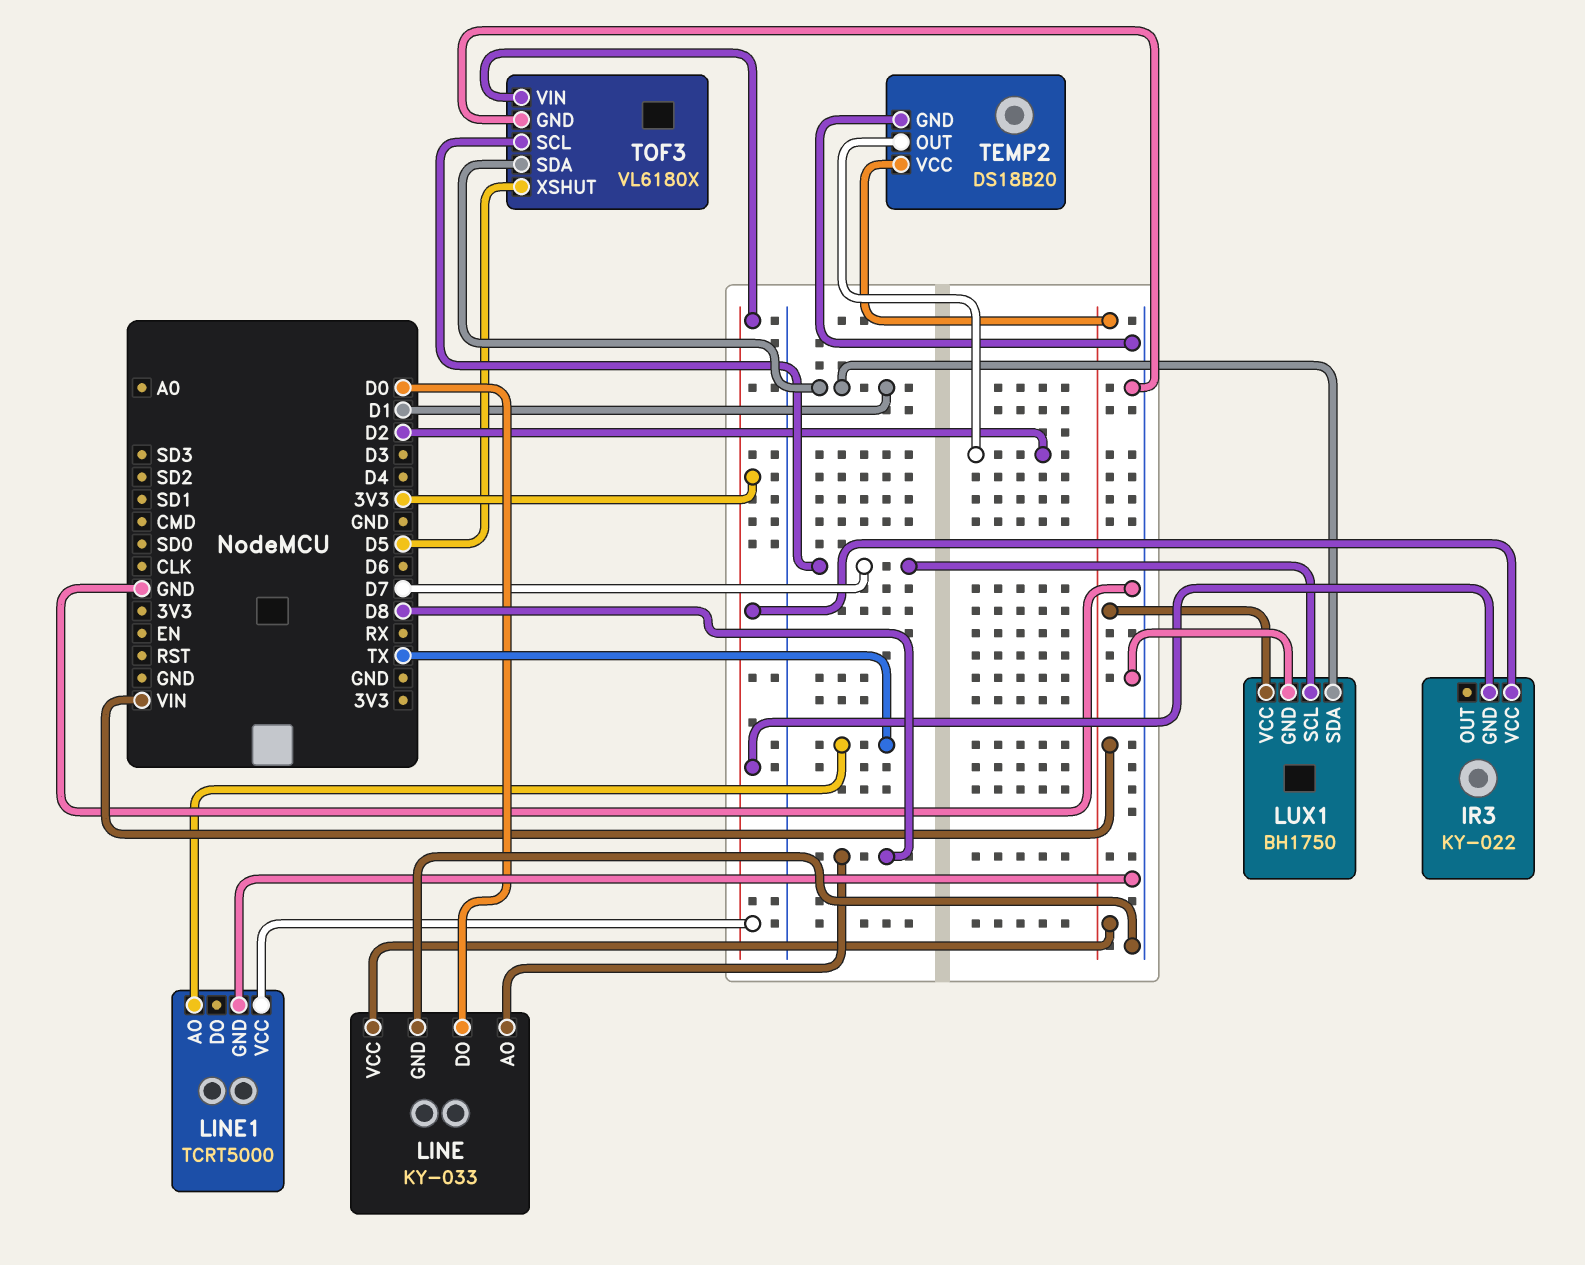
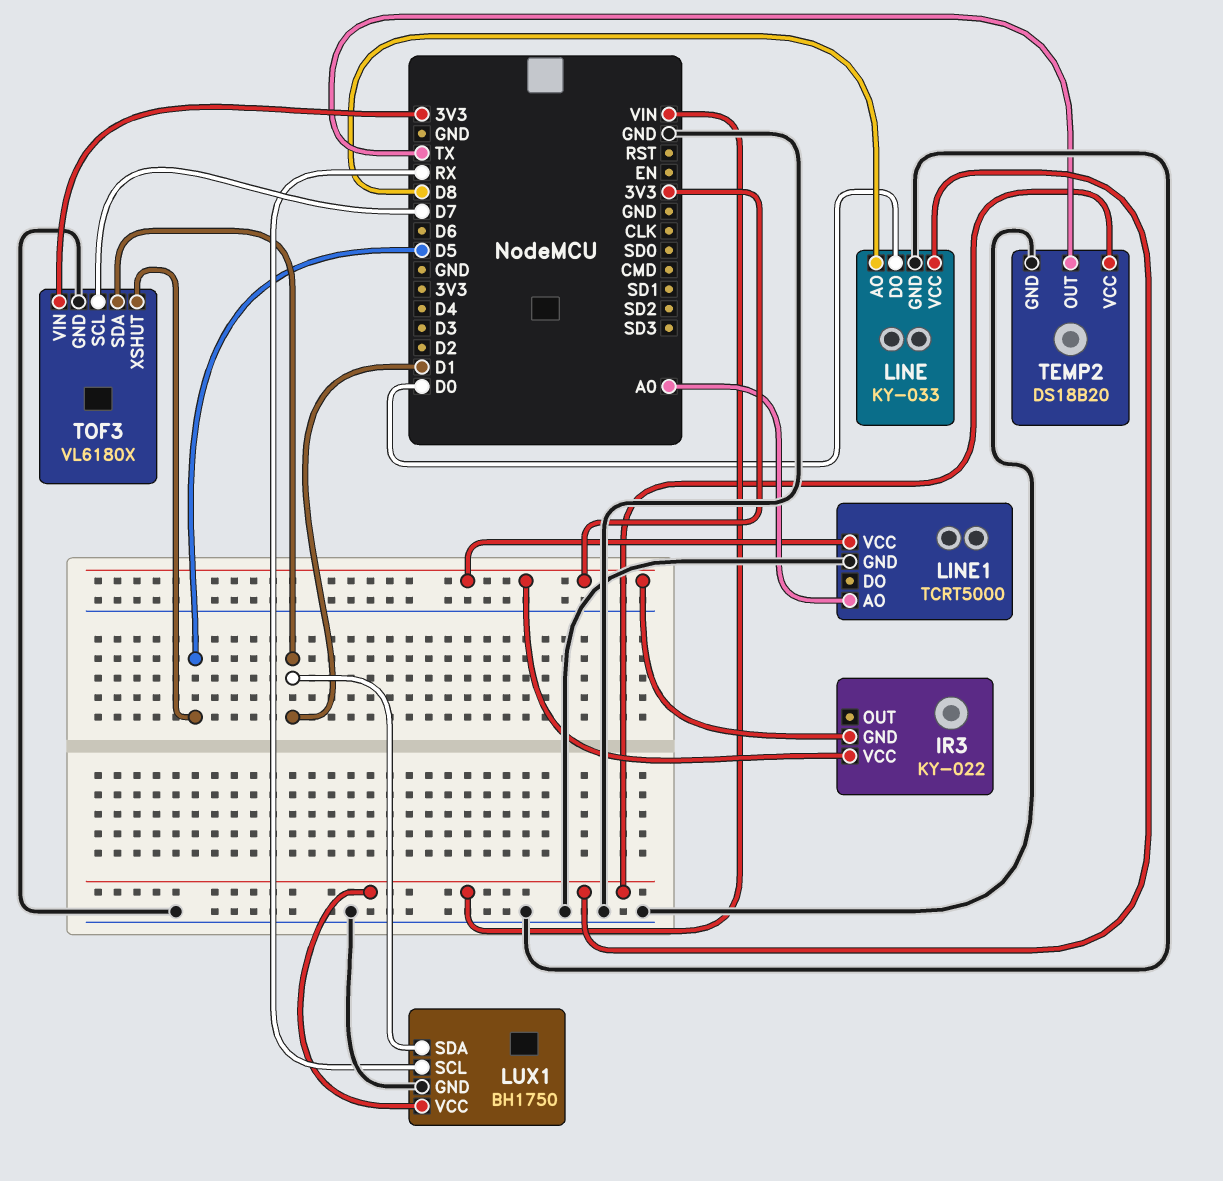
LINE1 pin AO: TX -> A0
LUX1 pin SCL: D7 -> RX
TEMP2 pin OUT: D2 -> TX

